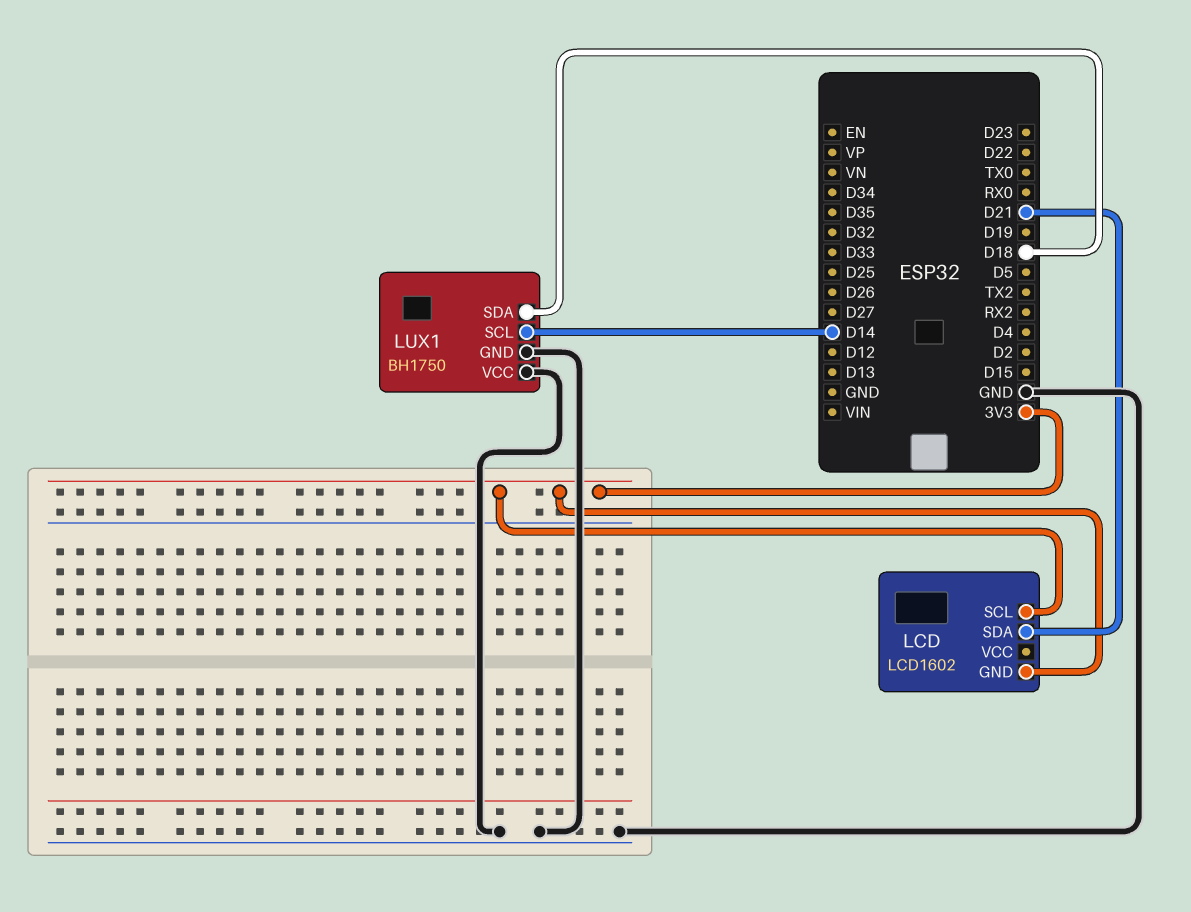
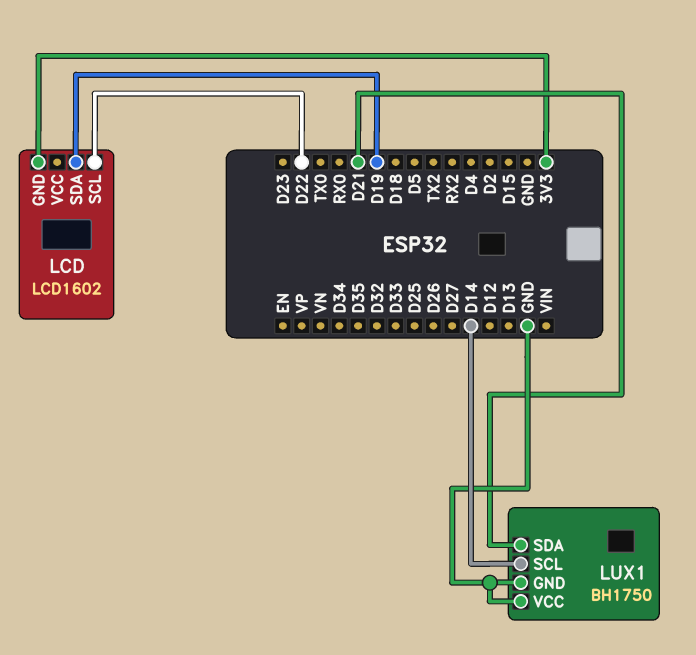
LCD pin SCL: 3V3 -> D22
LCD pin SDA: D21 -> D19
LUX1 pin SDA: D18 -> D21

